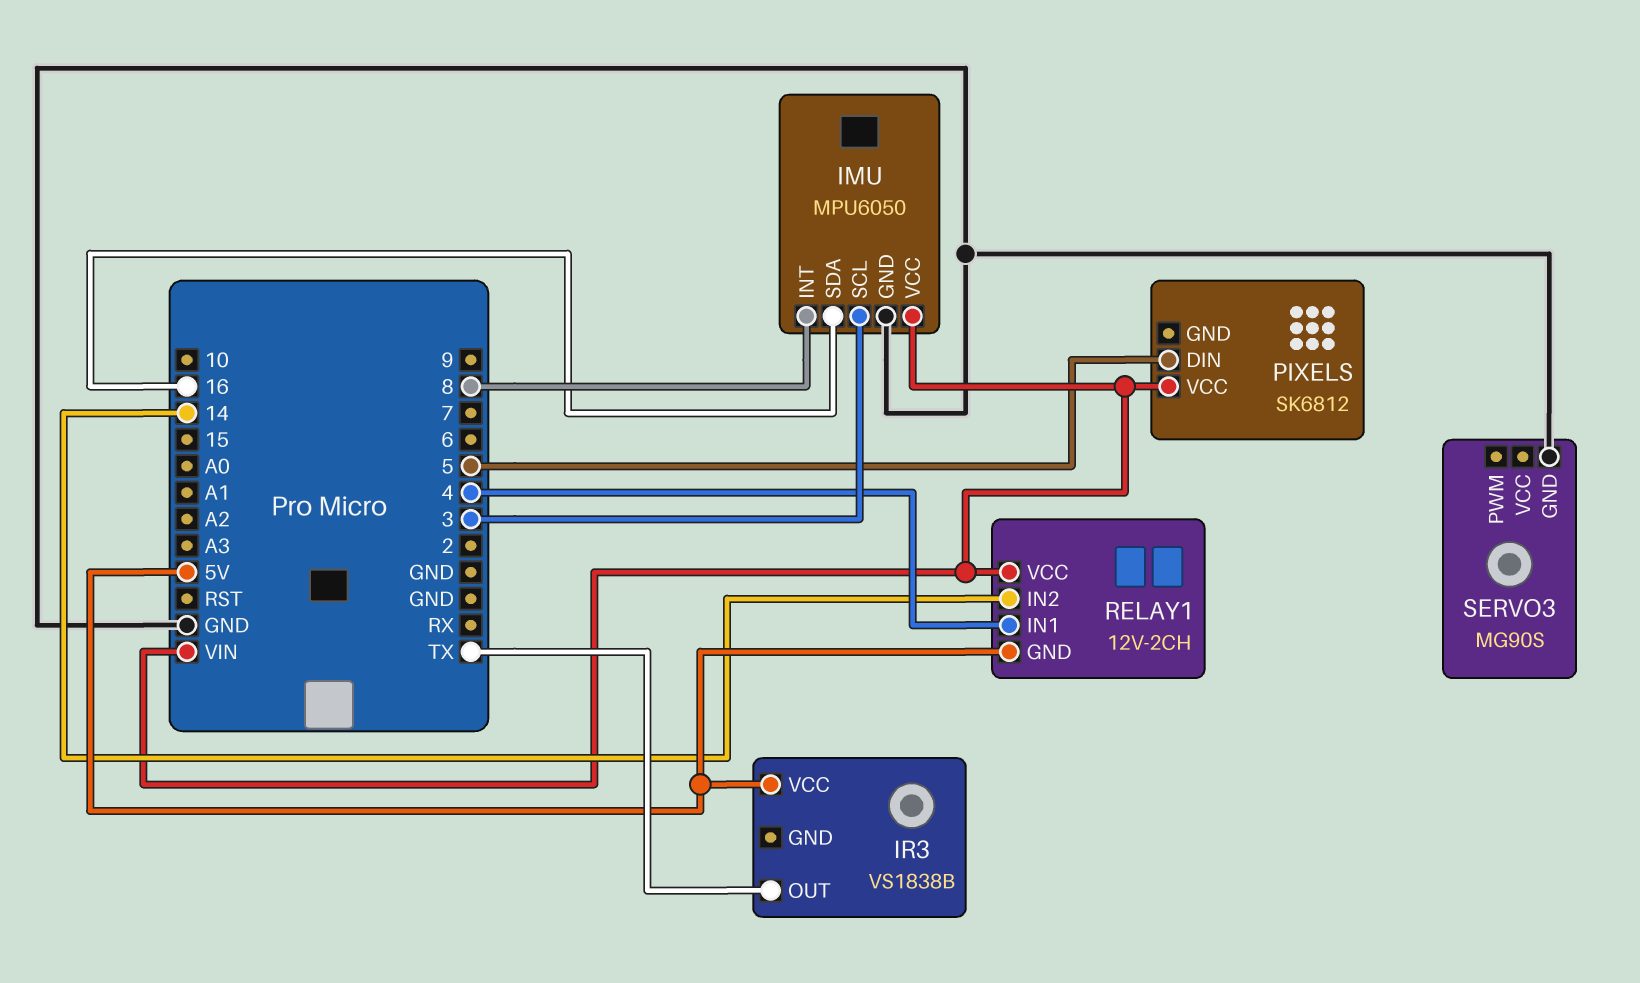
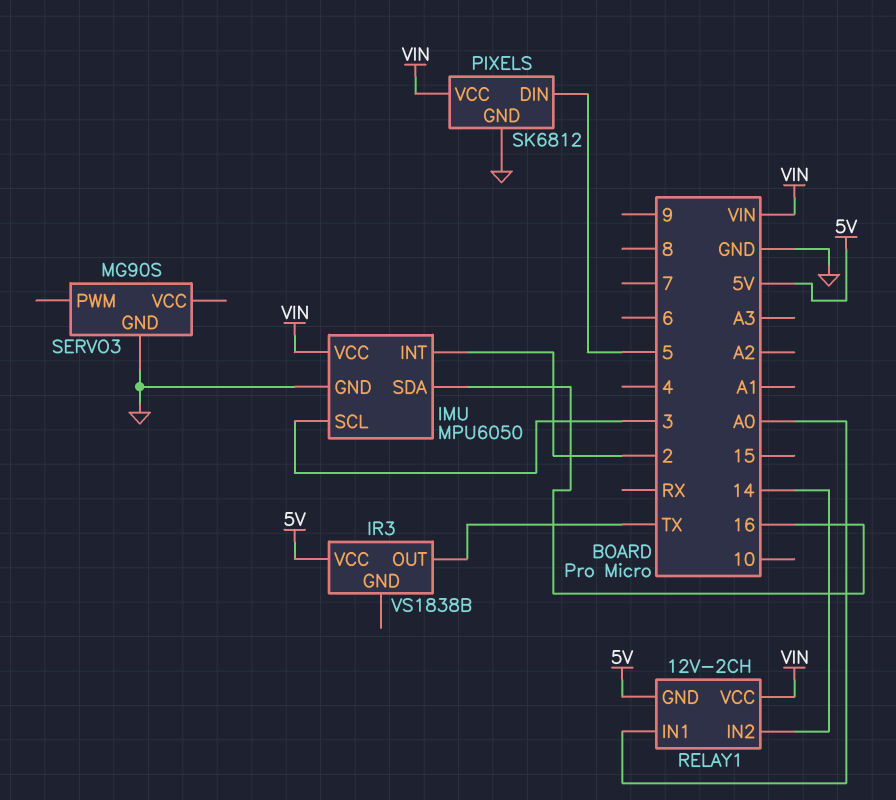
IMU pin INT: 8 -> 2
PIXELS pin GND: none -> GND
RELAY1 pin IN1: 4 -> A0

